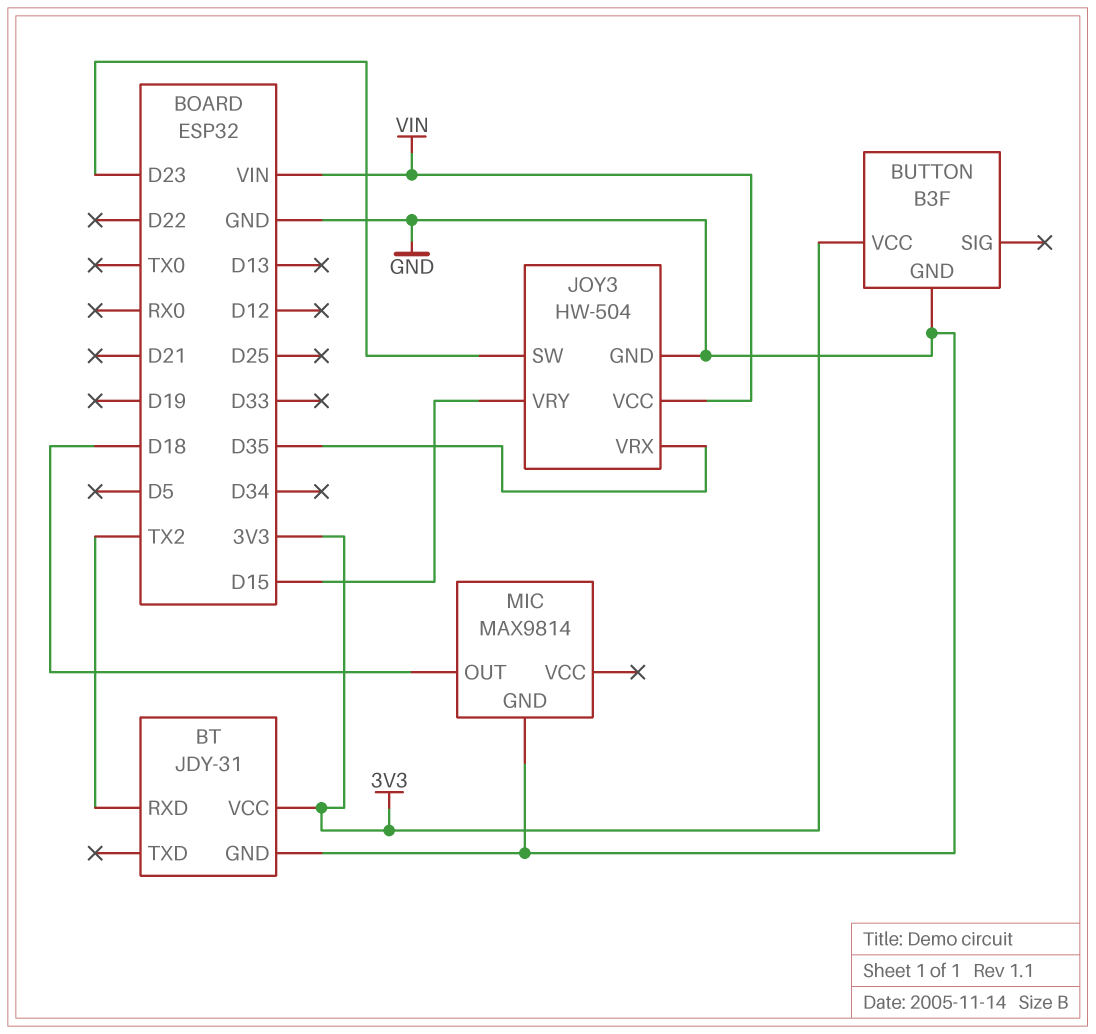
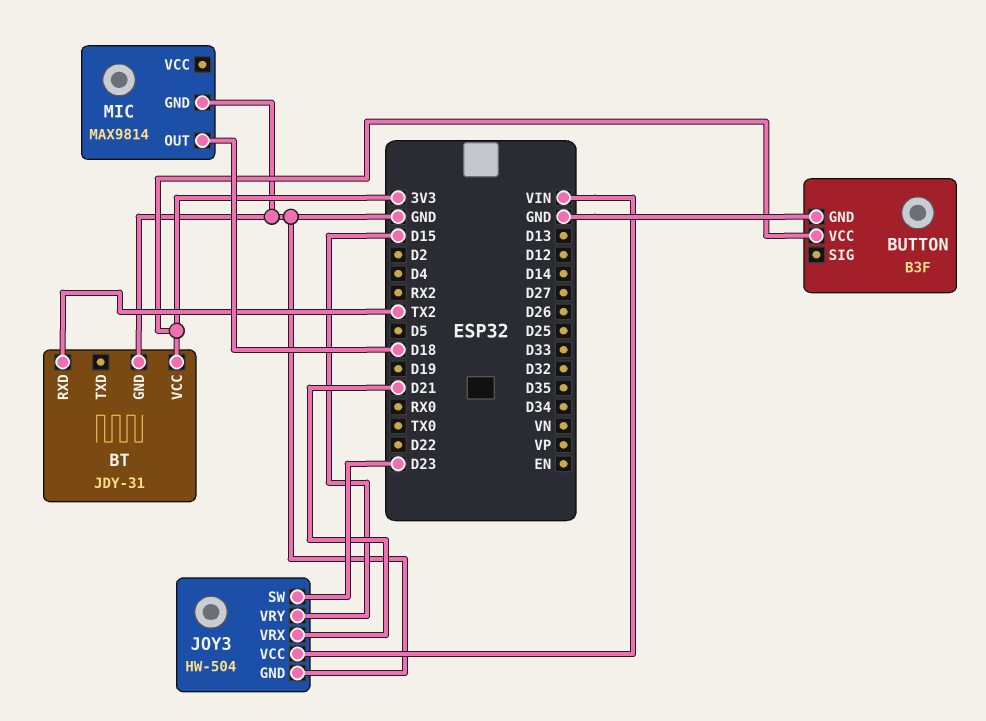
JOY3 pin VRX: D35 -> D21

